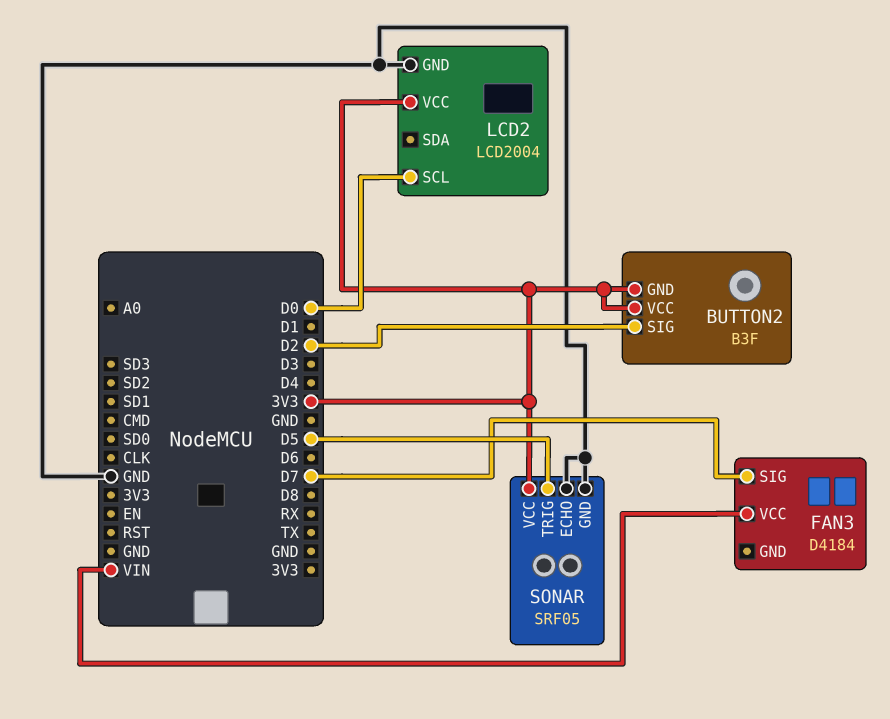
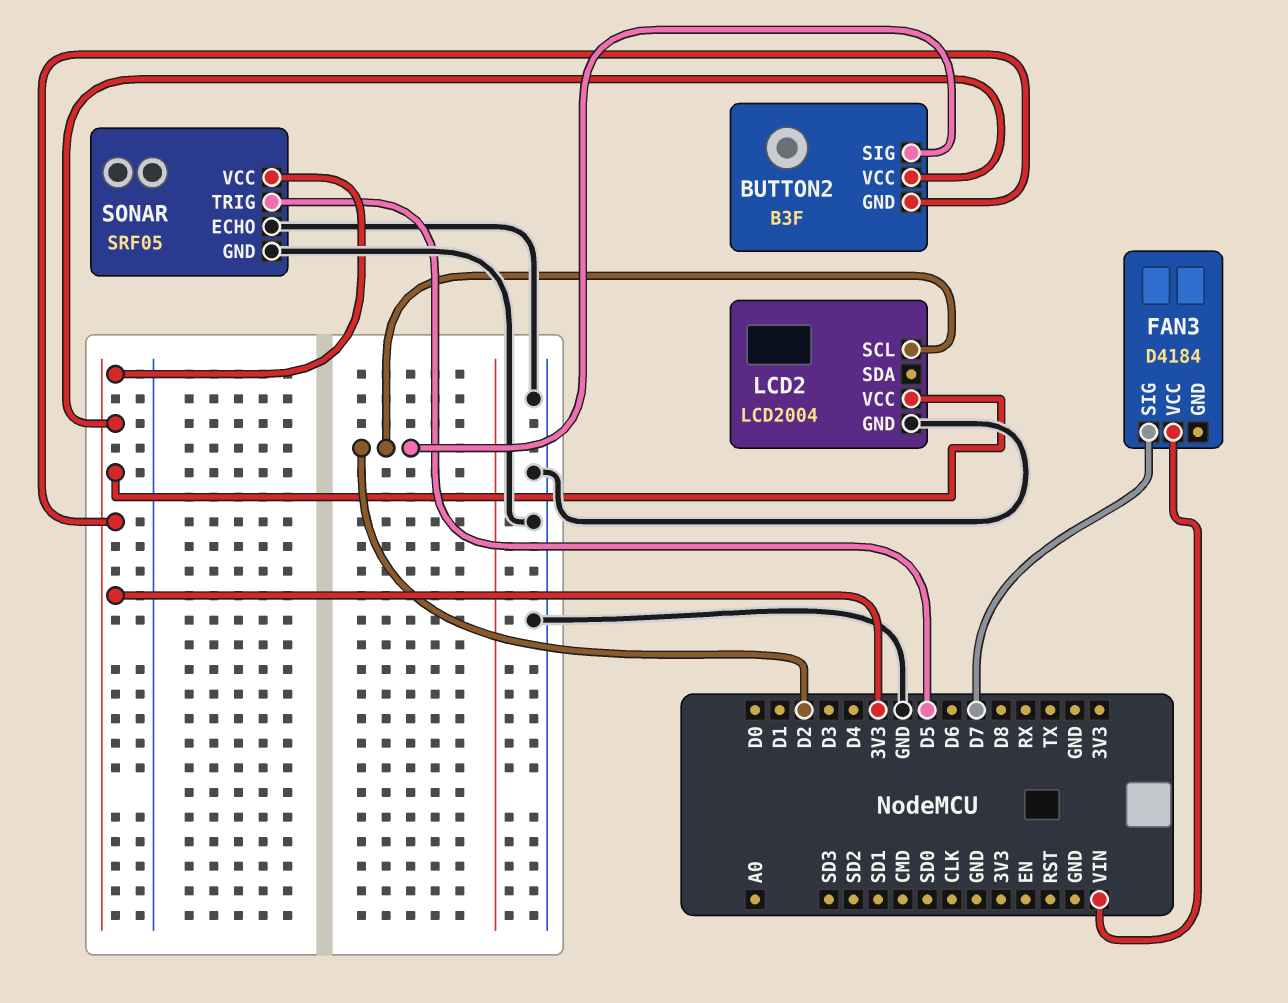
LCD2 pin SCL: D0 -> D2

